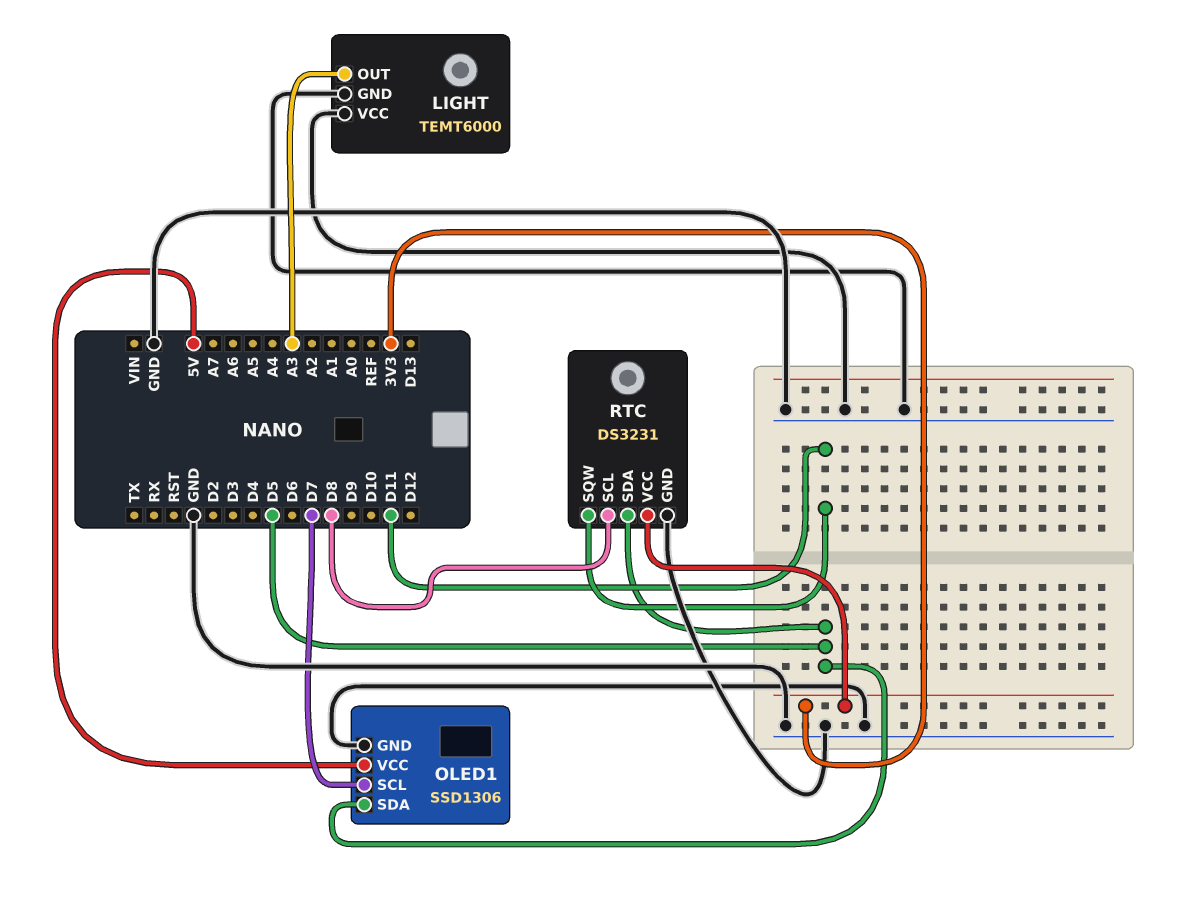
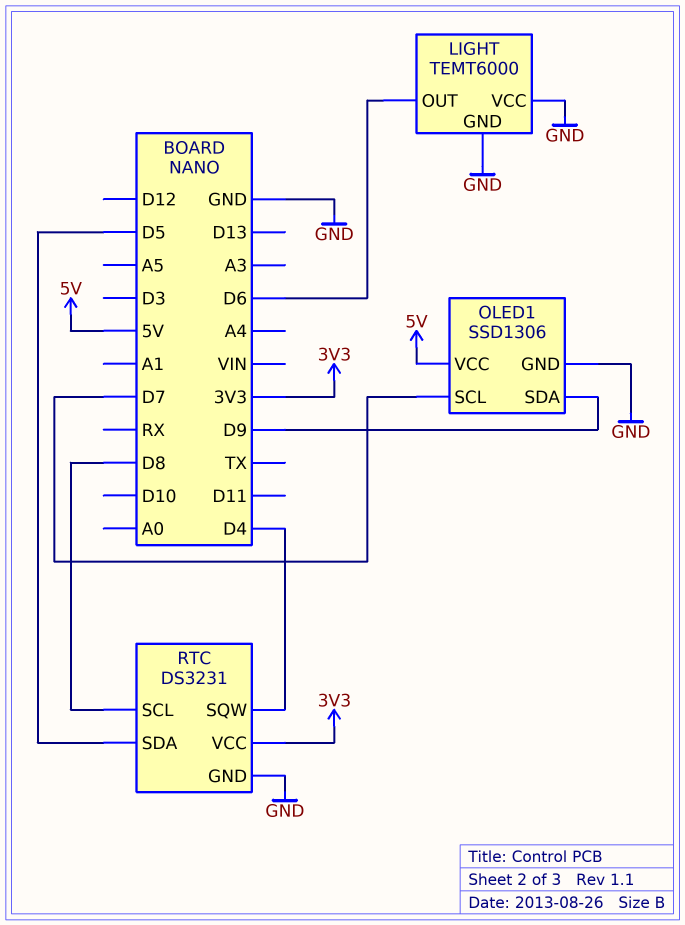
LIGHT pin OUT: A3 -> D6
OLED1 pin SDA: D5 -> D9
RTC pin SQW: D11 -> D4

